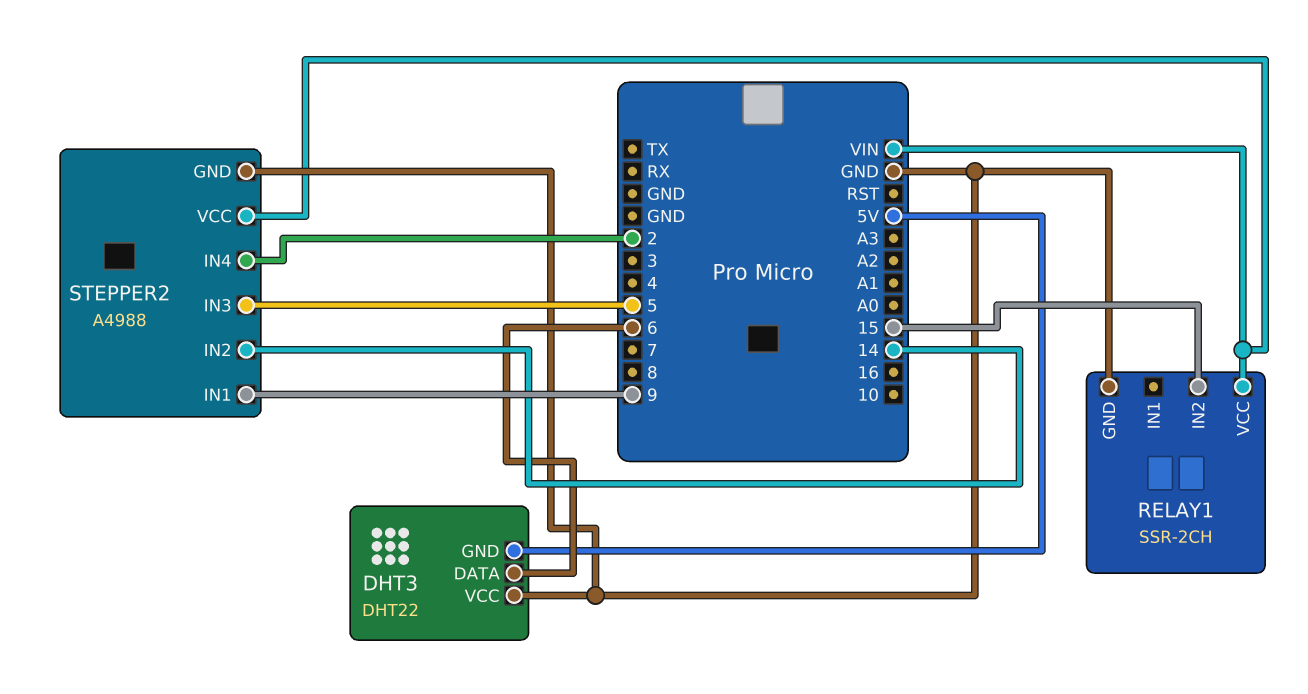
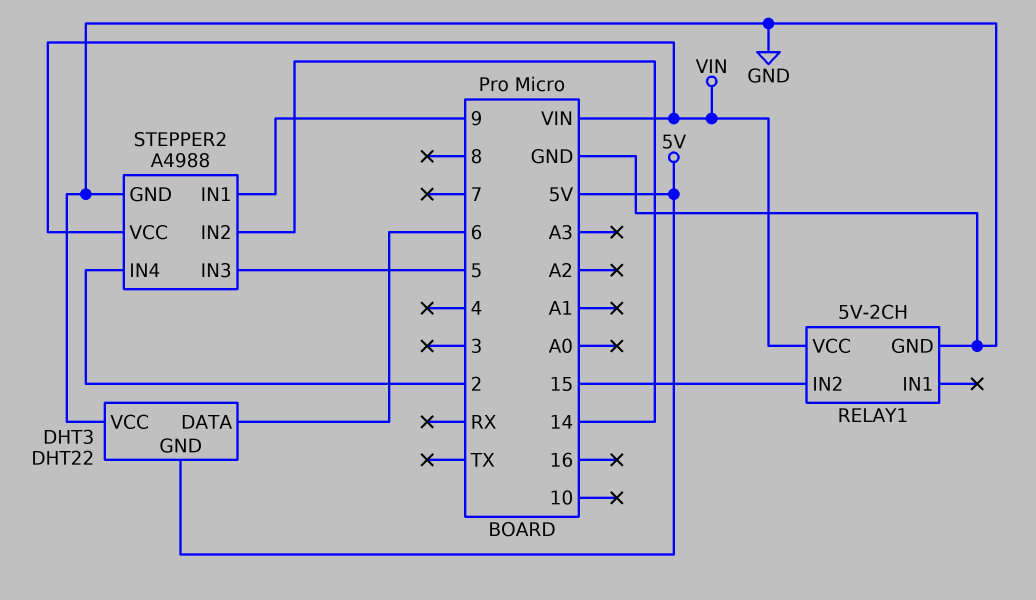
RELAY1: SSR-2CH -> 5V-2CH

